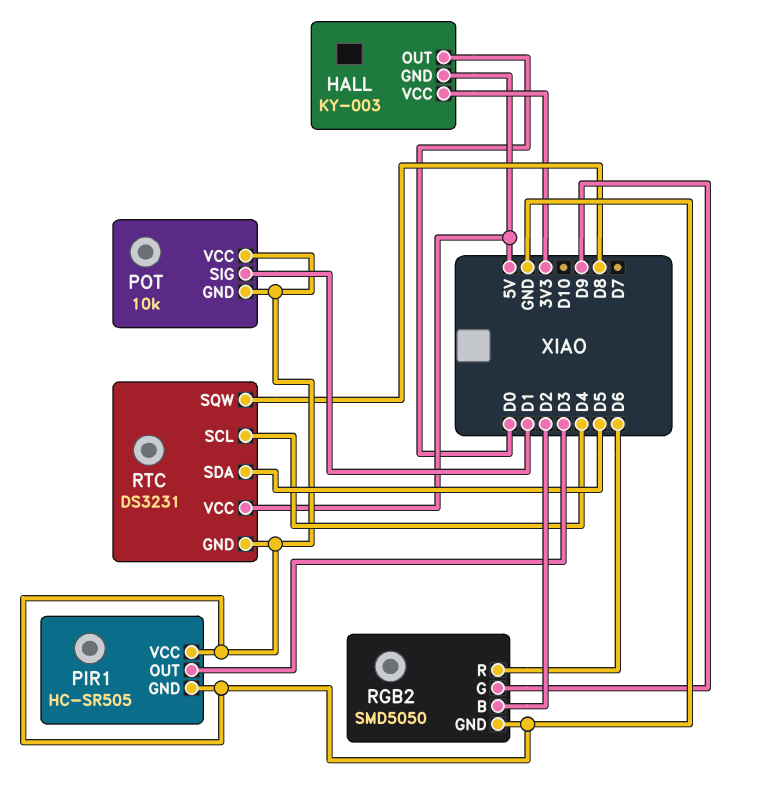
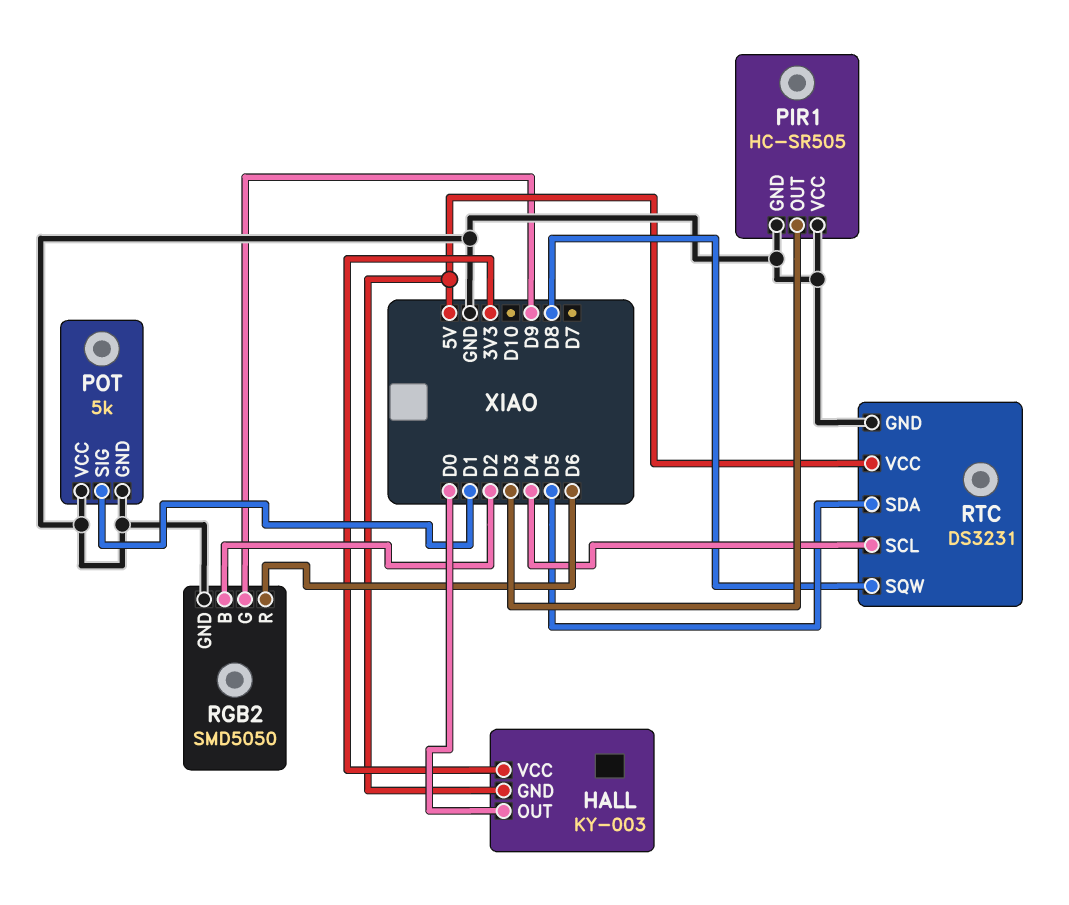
POT: 10k -> 5k

